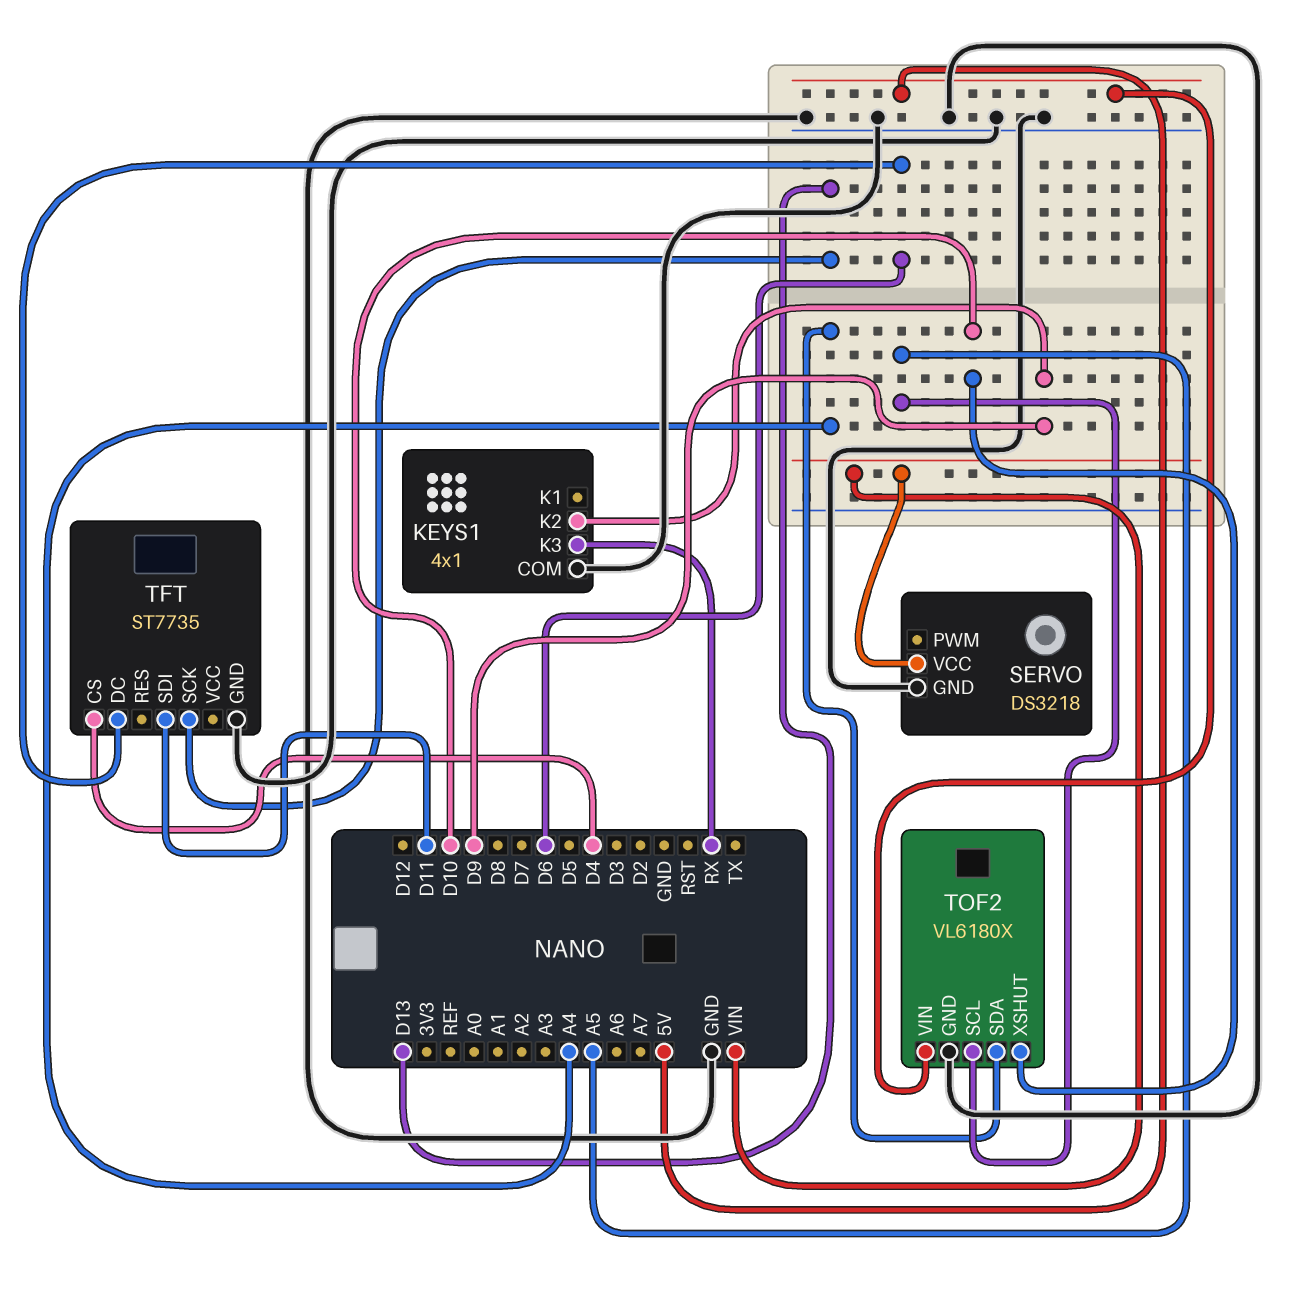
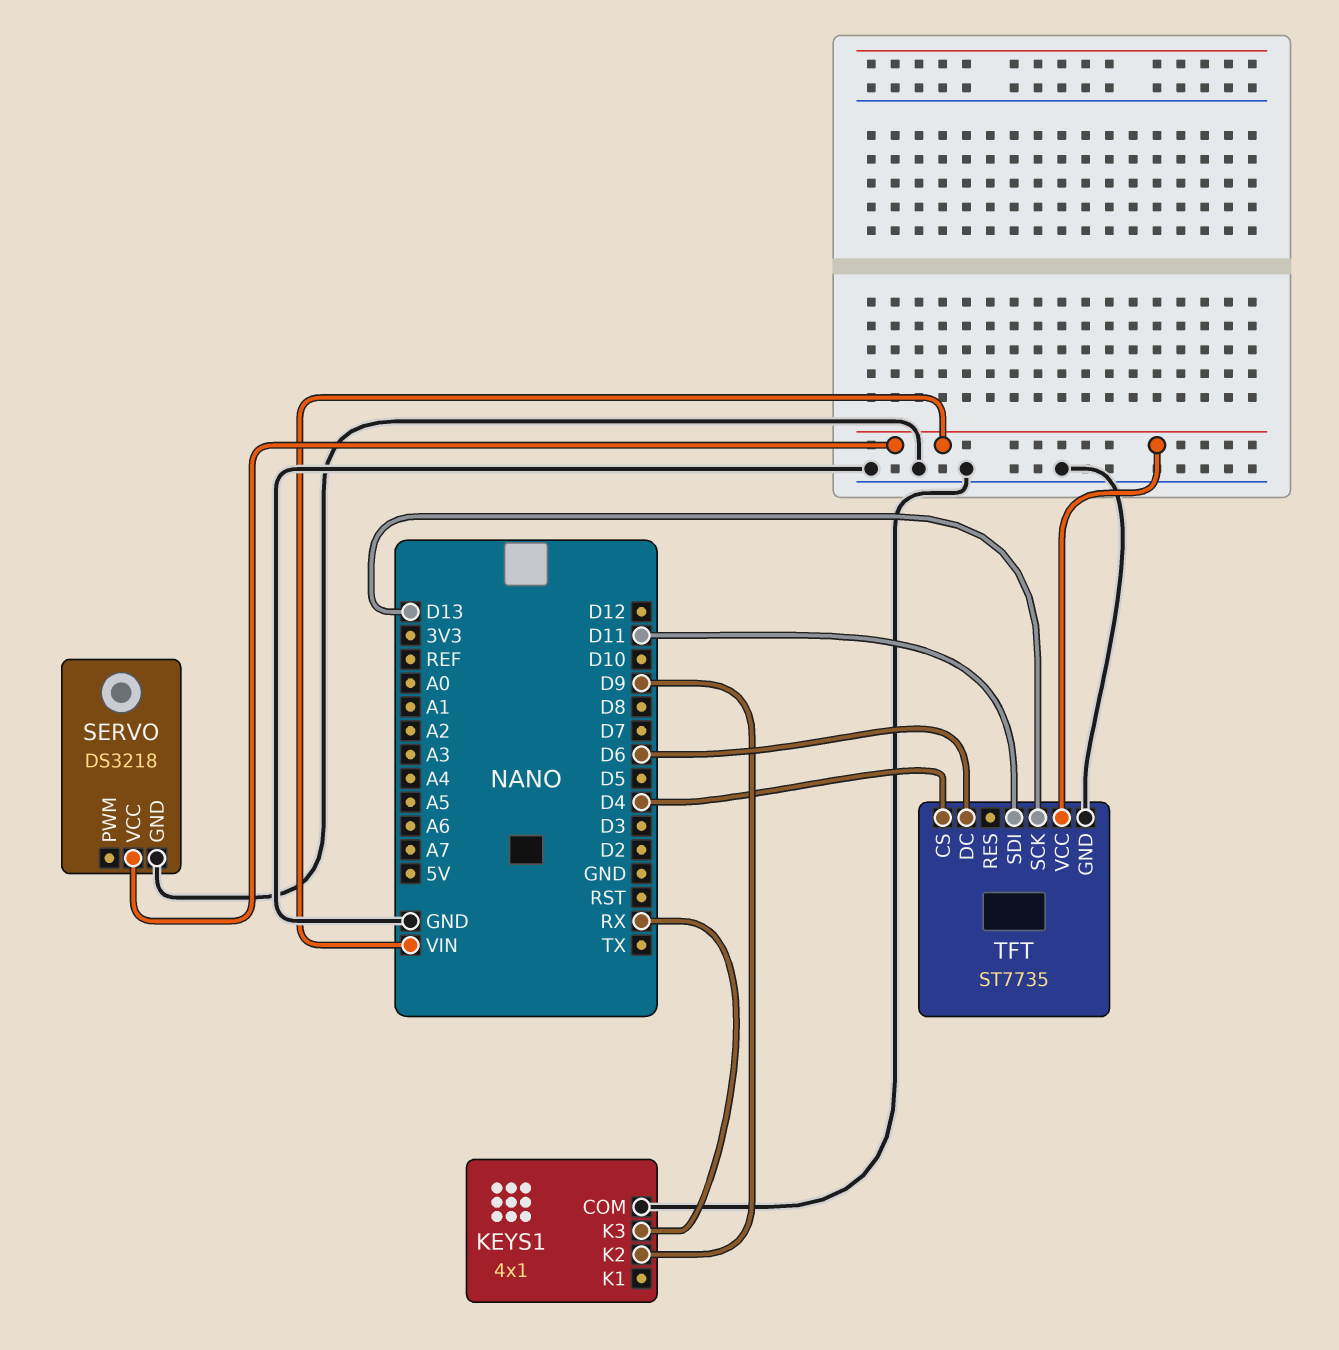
TFT pin VCC: none -> VIN
TOF2: VL6180X -> none
TOF2 pin GND: GND -> none
TOF2 pin SCL: A5 -> none
TOF2 pin SDA: A4 -> none
TOF2 pin VIN: 5V -> none
TOF2 pin XSHUT: D10 -> none

